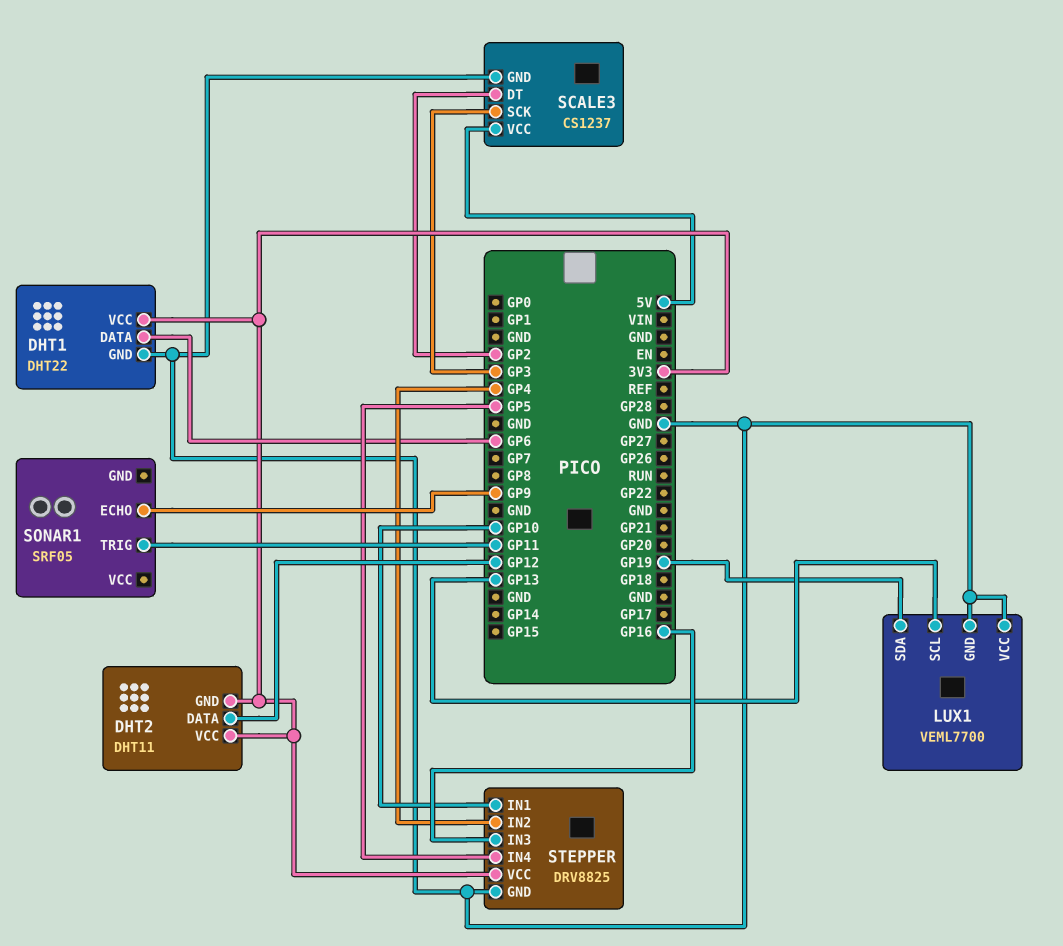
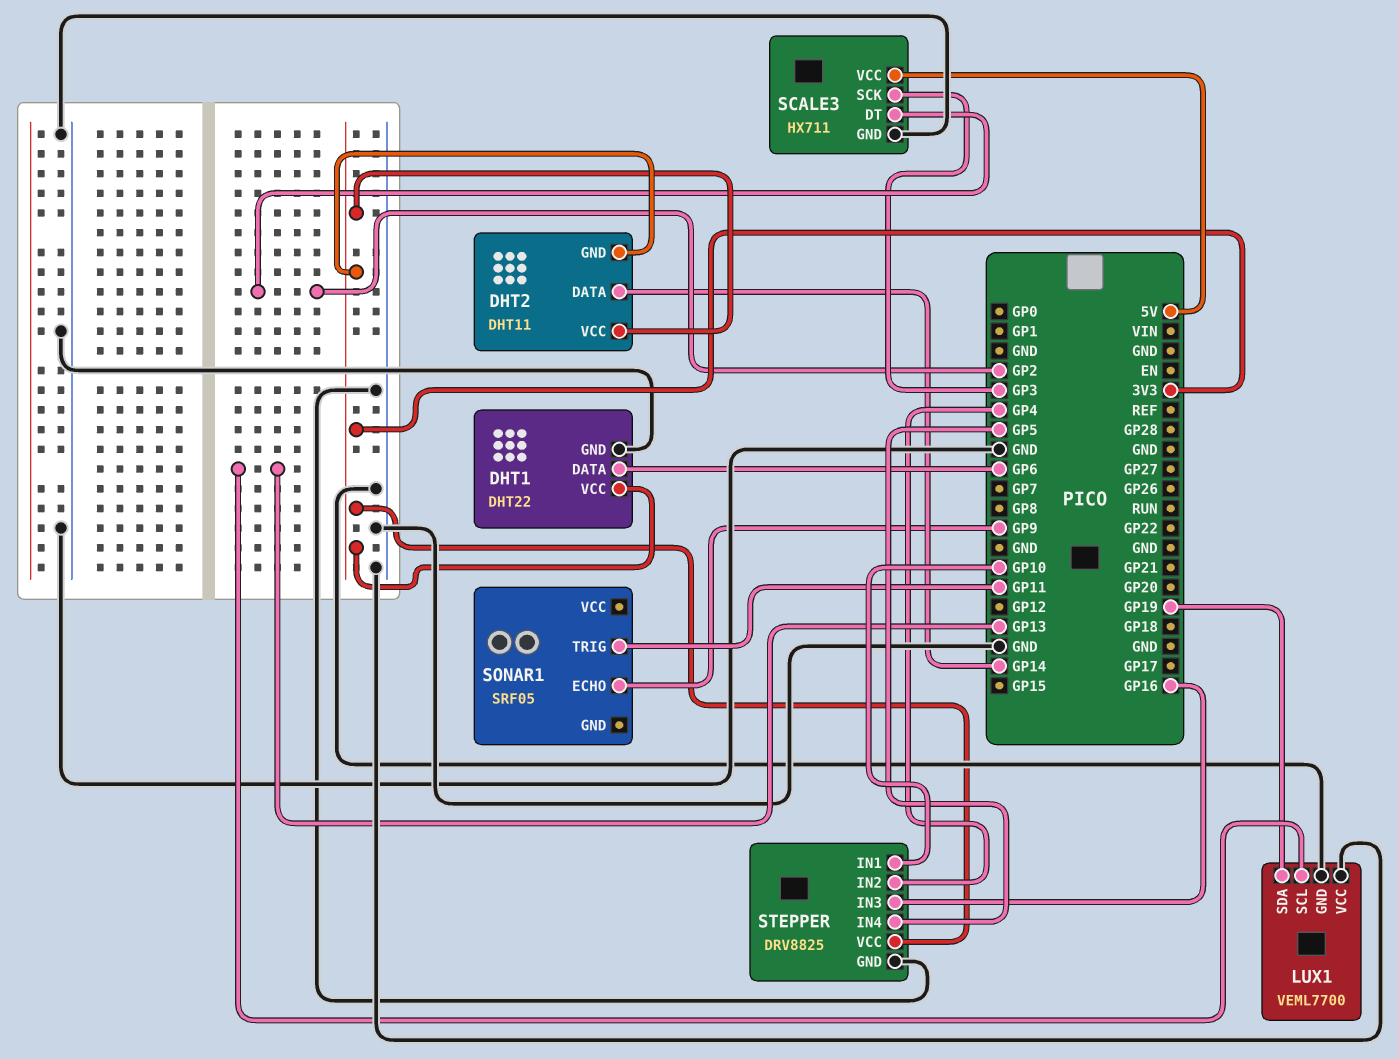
DHT2 pin DATA: GP12 -> GP14
SCALE3: CS1237 -> HX711

